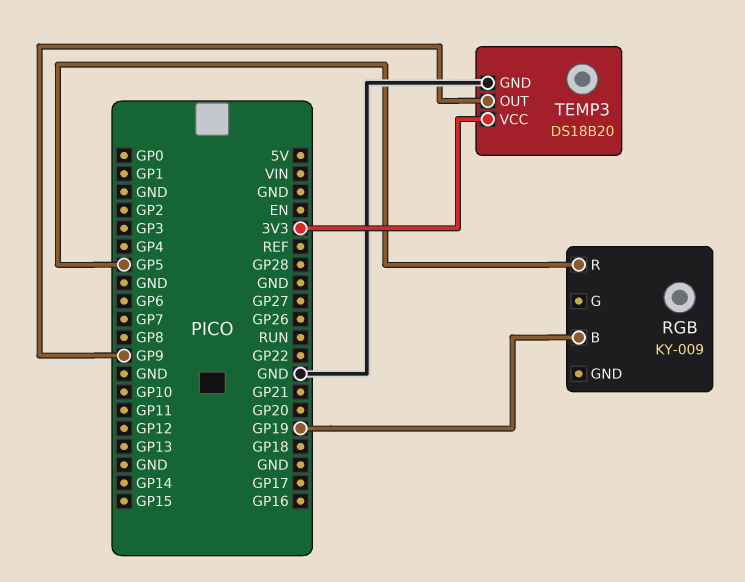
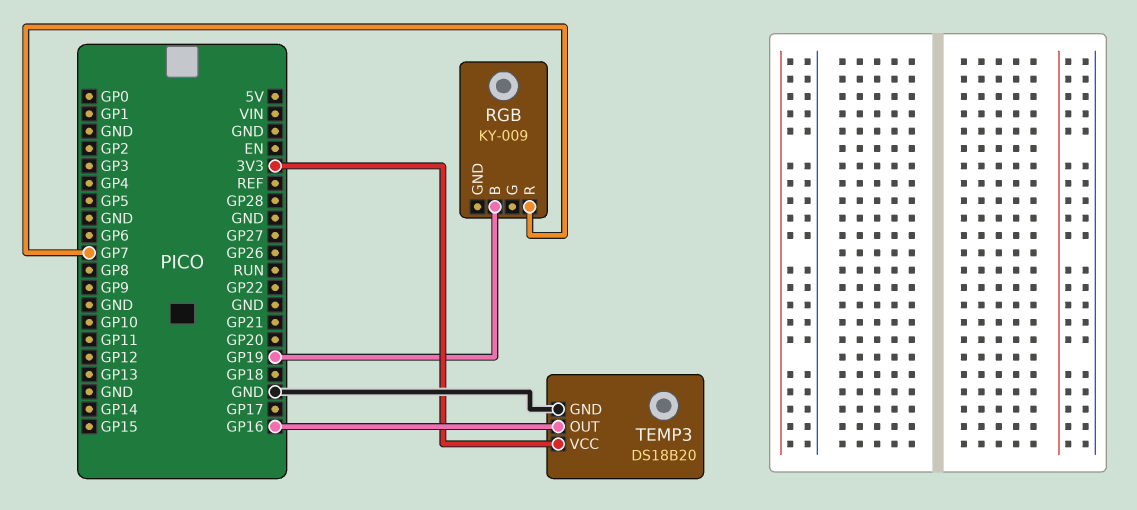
RGB pin R: GP5 -> GP7
TEMP3 pin OUT: GP9 -> GP16

